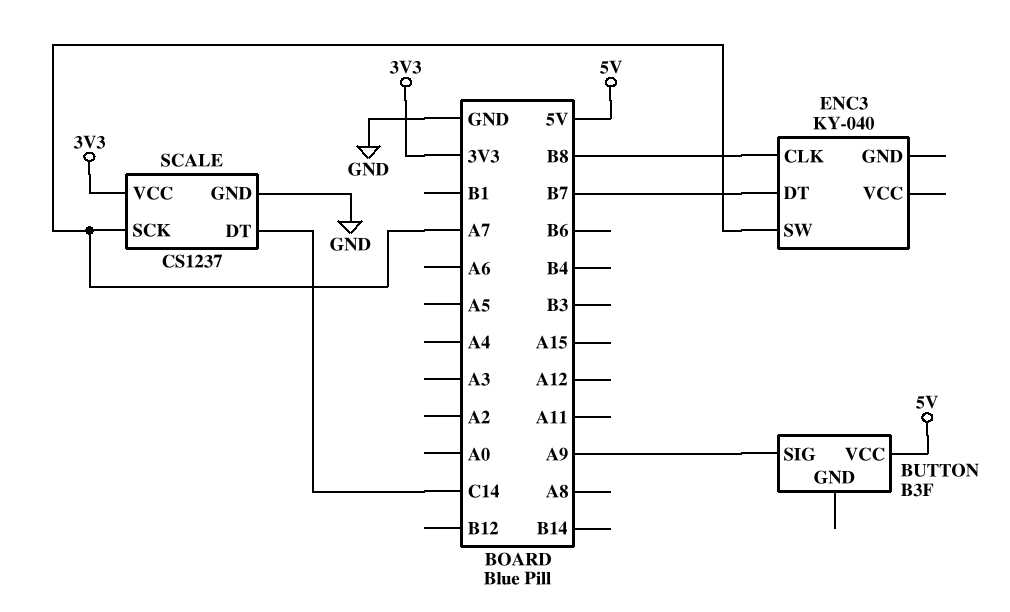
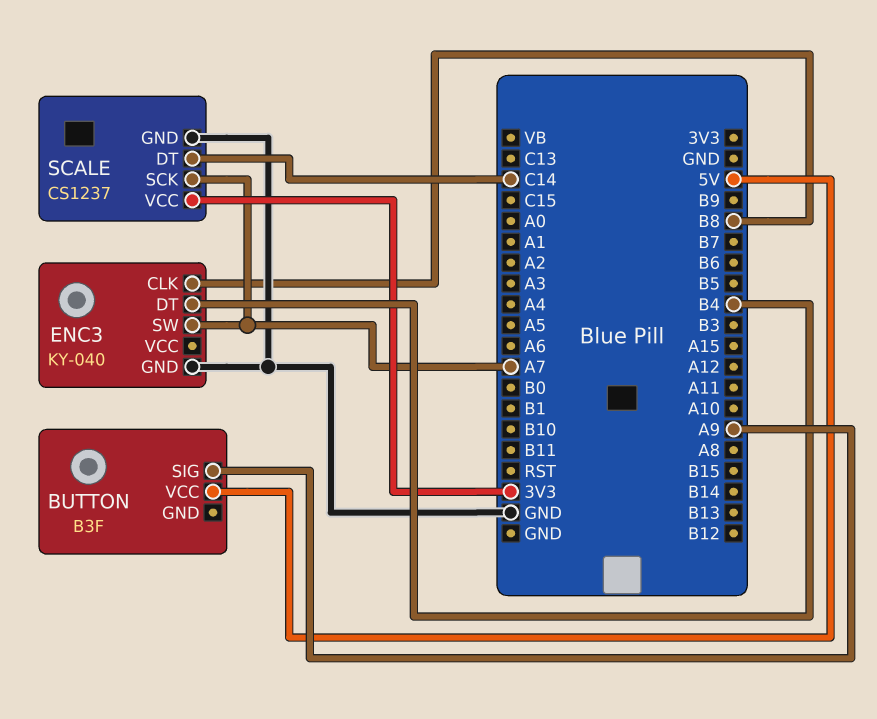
ENC3 pin DT: B7 -> B4
ENC3 pin GND: none -> GND

